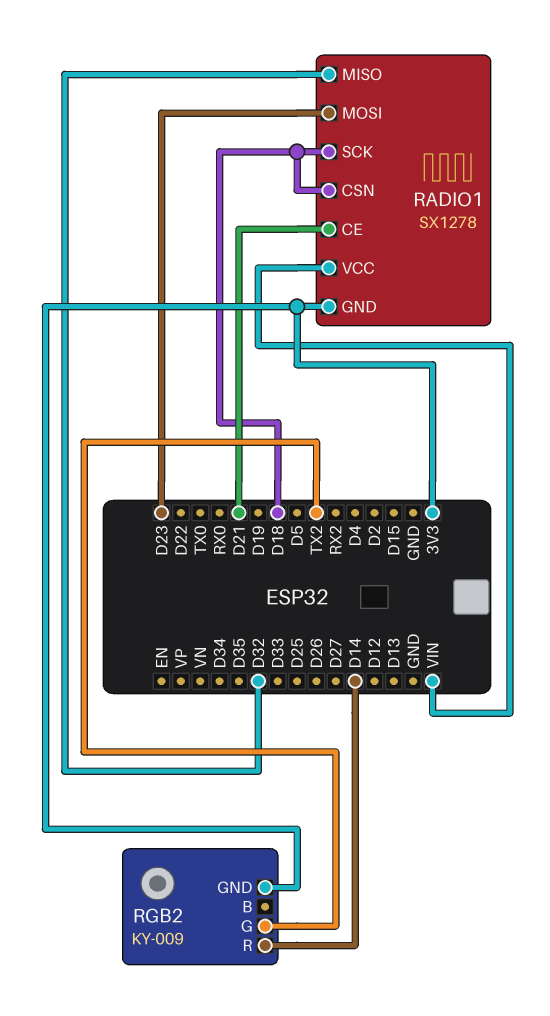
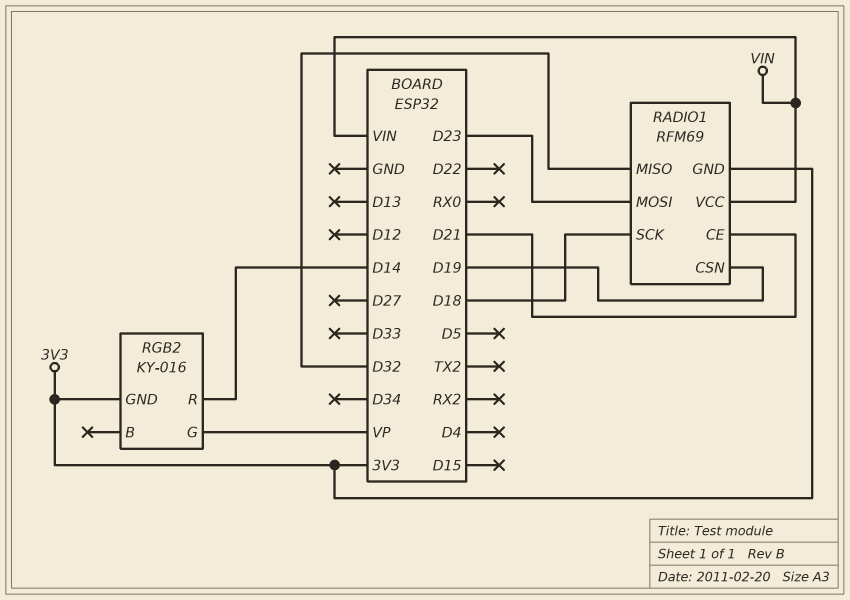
RADIO1: SX1278 -> RFM69
RADIO1 pin CSN: D18 -> D19
RGB2: KY-009 -> KY-016
RGB2 pin G: TX2 -> VP

